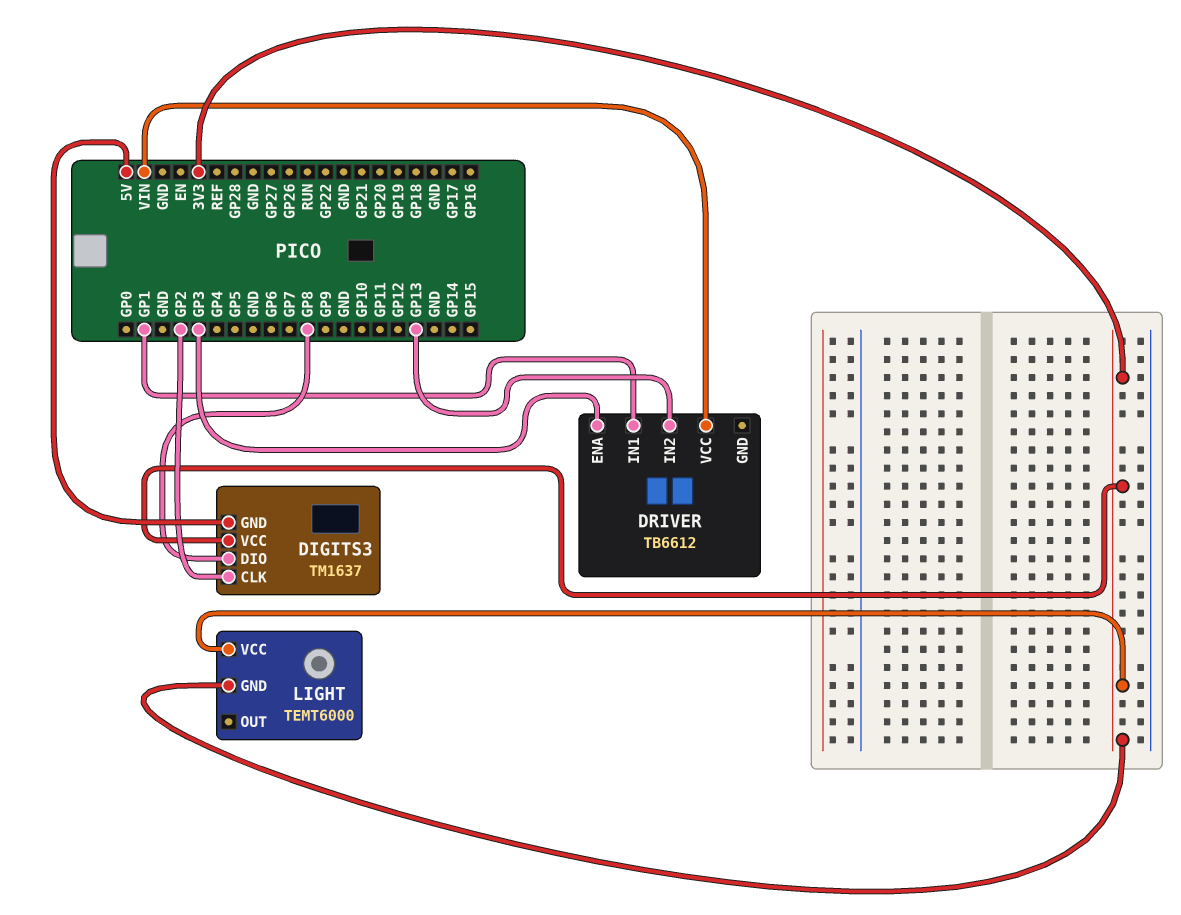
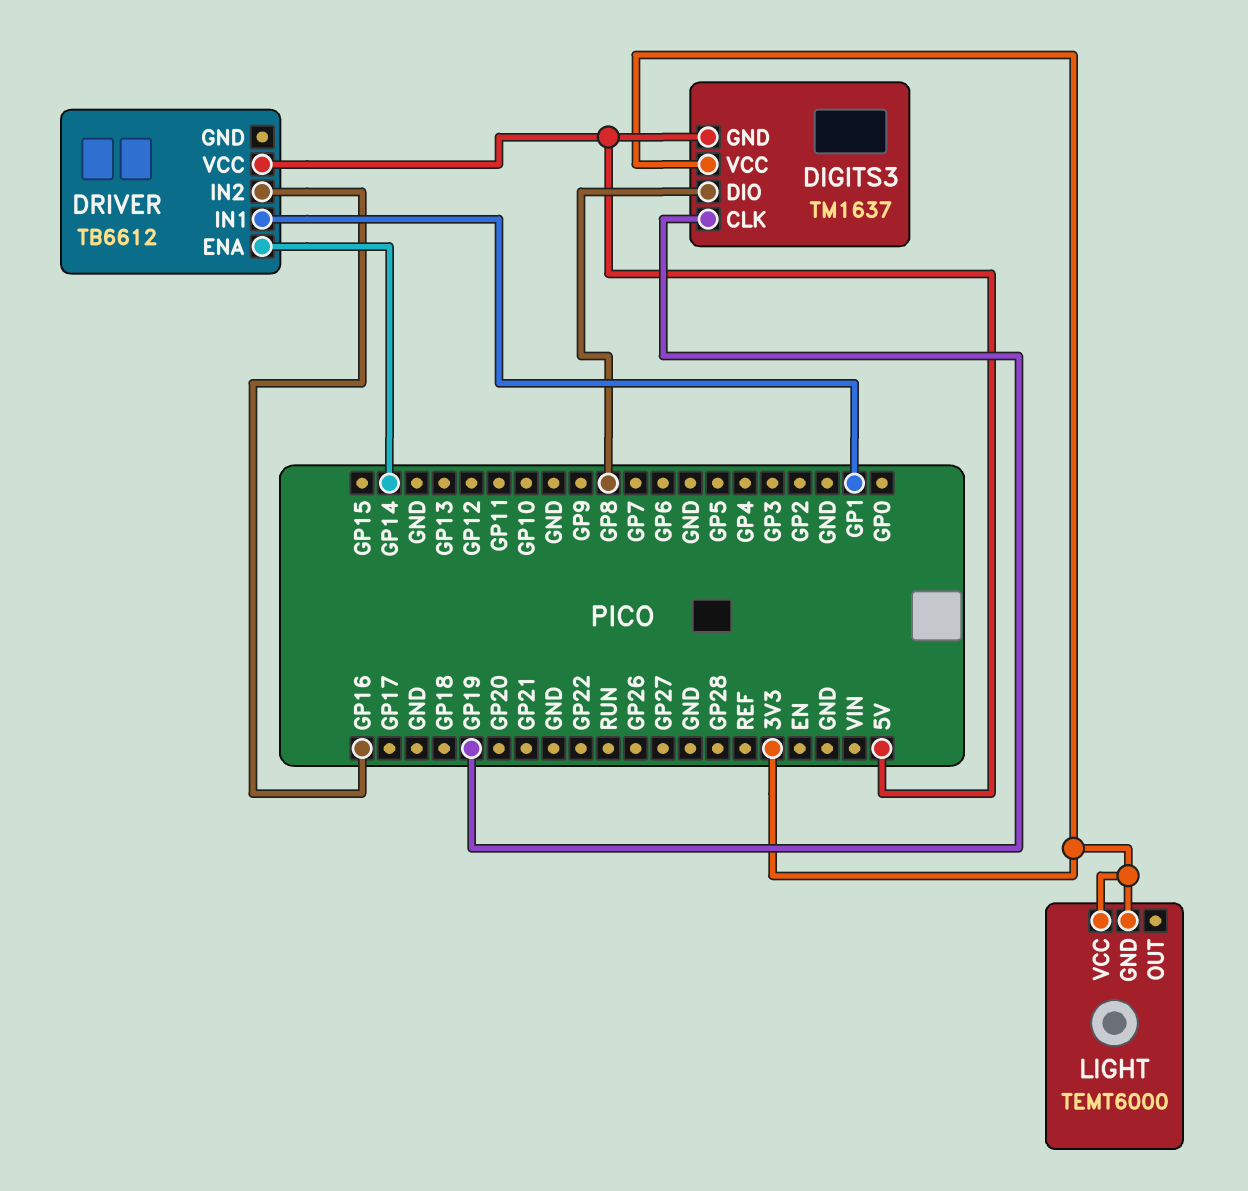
DIGITS3 pin CLK: GP2 -> GP19
DRIVER pin ENA: GP3 -> GP14
DRIVER pin IN2: GP13 -> GP16
DRIVER pin VCC: VIN -> 5V

